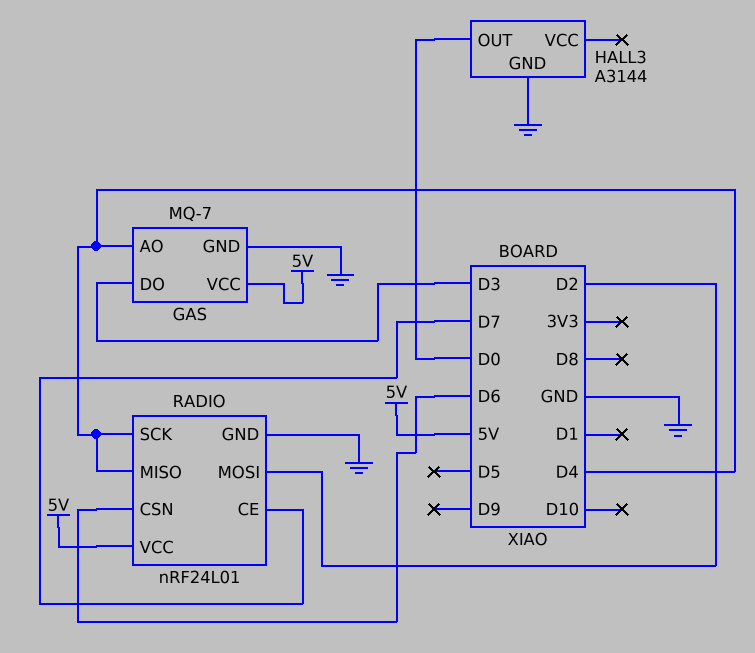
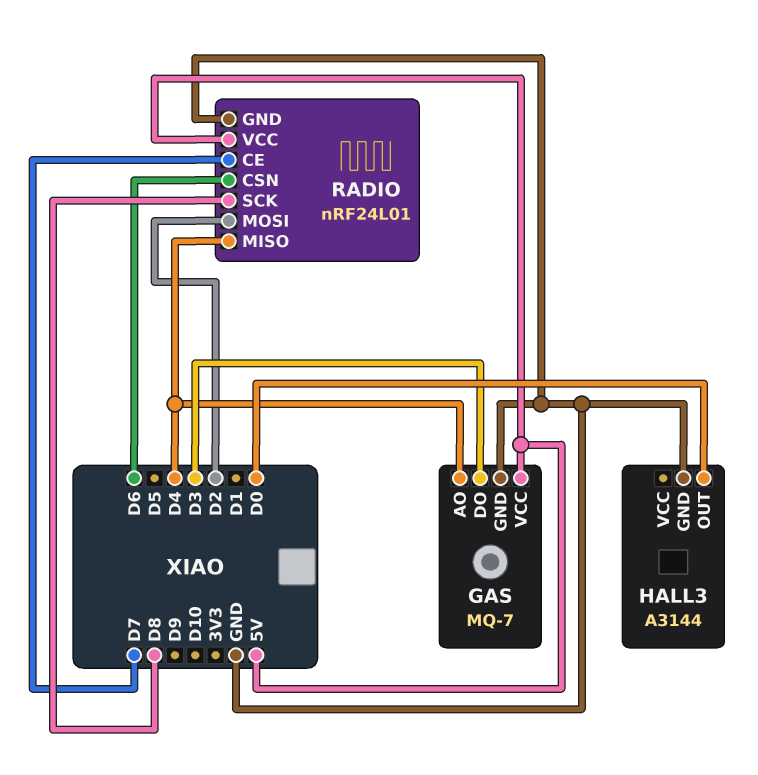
RADIO pin SCK: D4 -> D8

